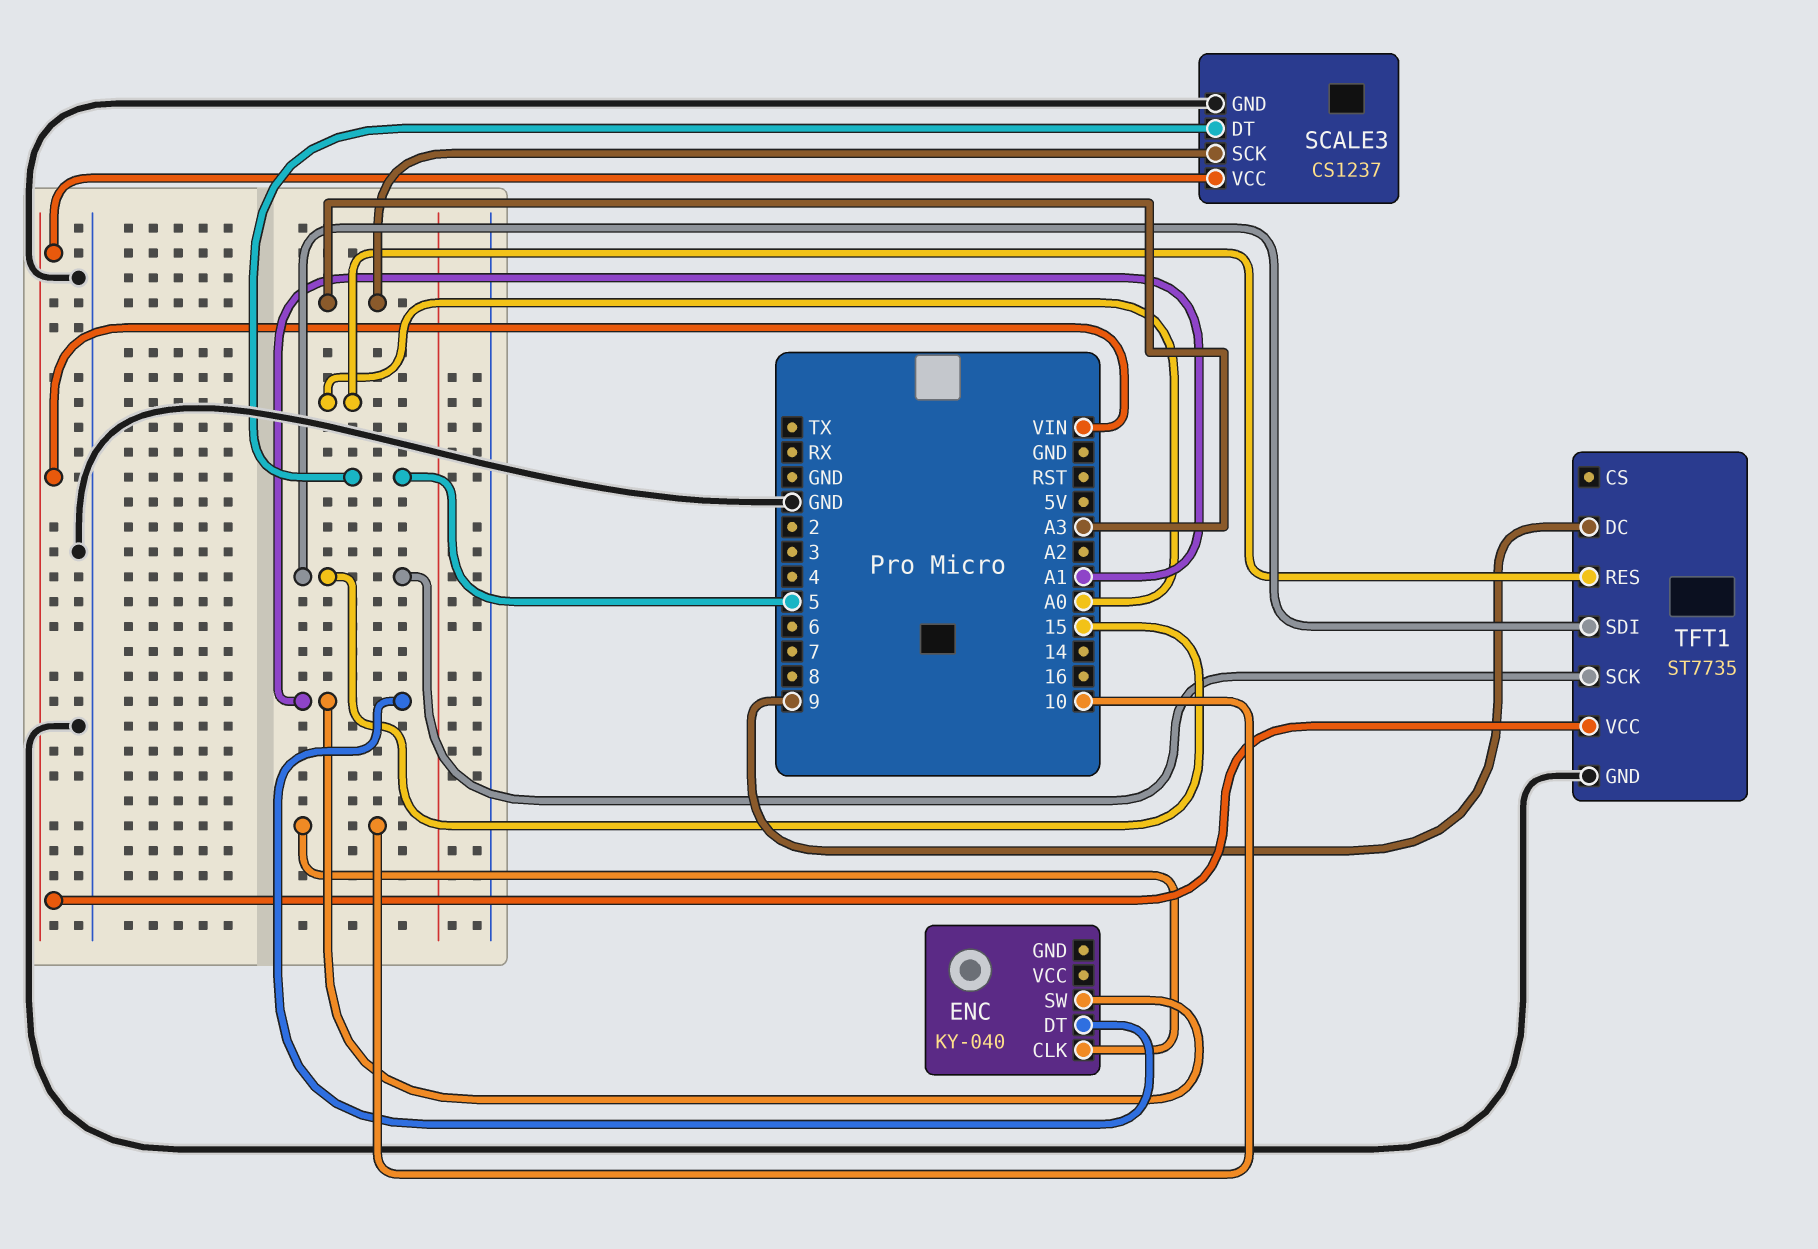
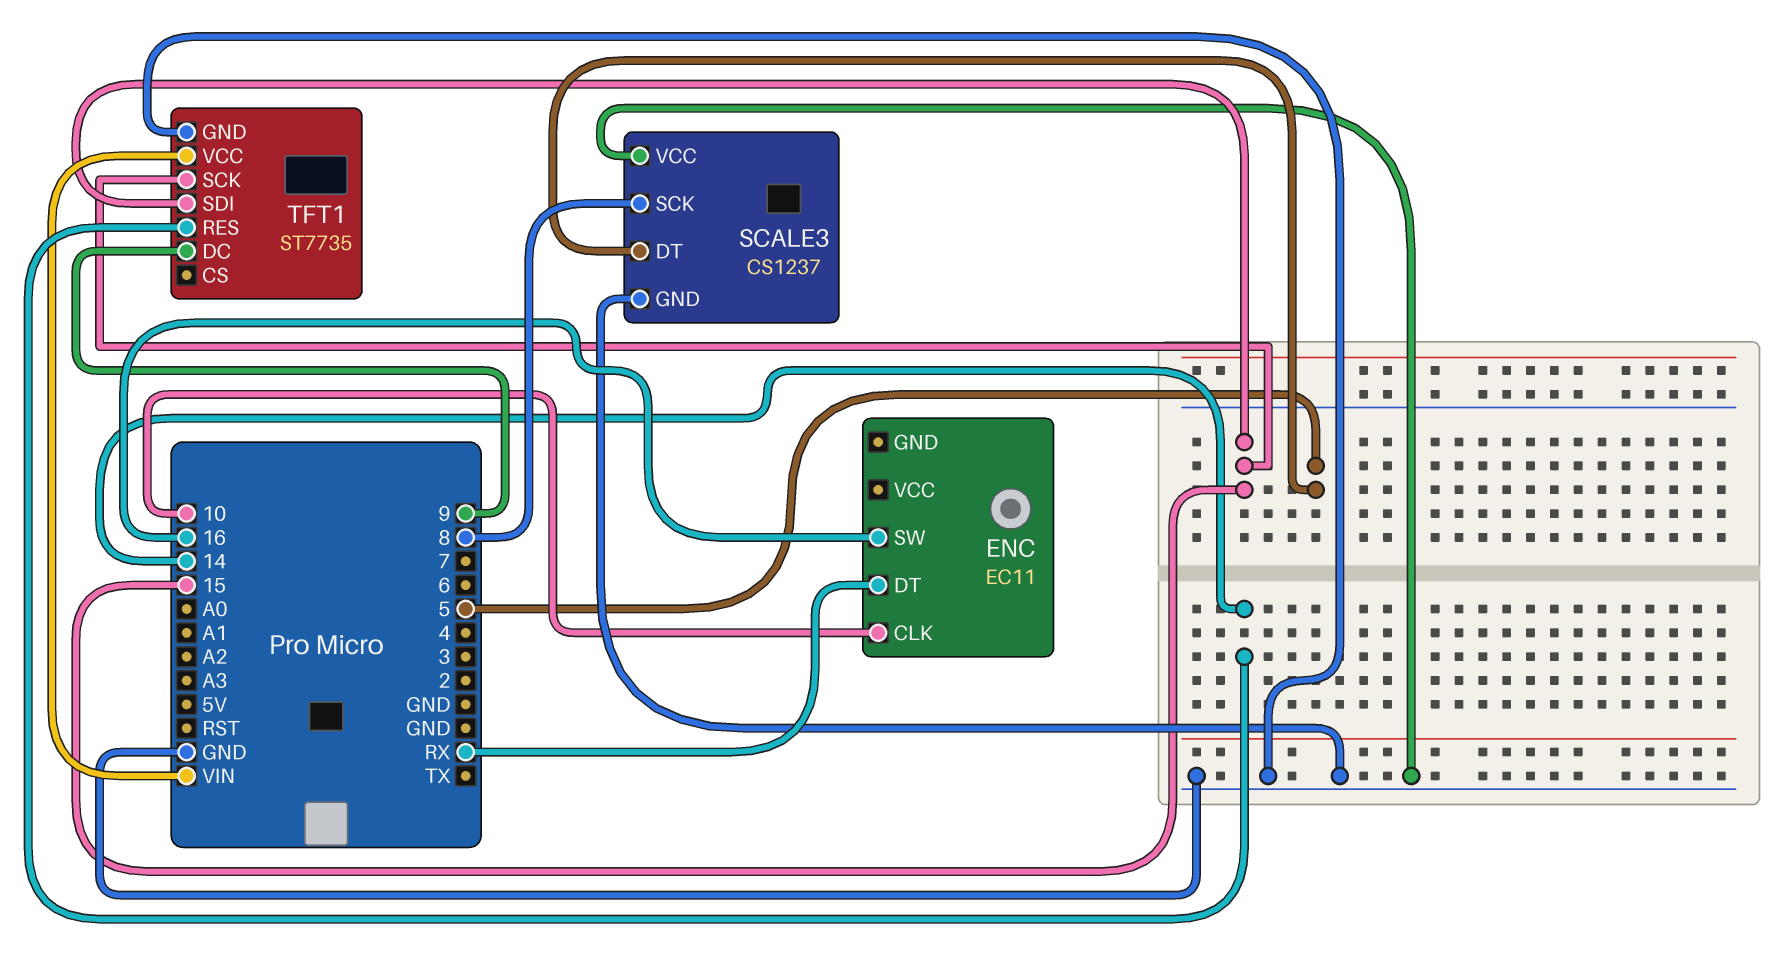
ENC: KY-040 -> EC11
ENC pin DT: A1 -> RX
ENC pin SW: A1 -> 16
SCALE3 pin SCK: A3 -> 8
SCALE3 pin VCC: VIN -> GND
TFT1 pin RES: A0 -> 14

